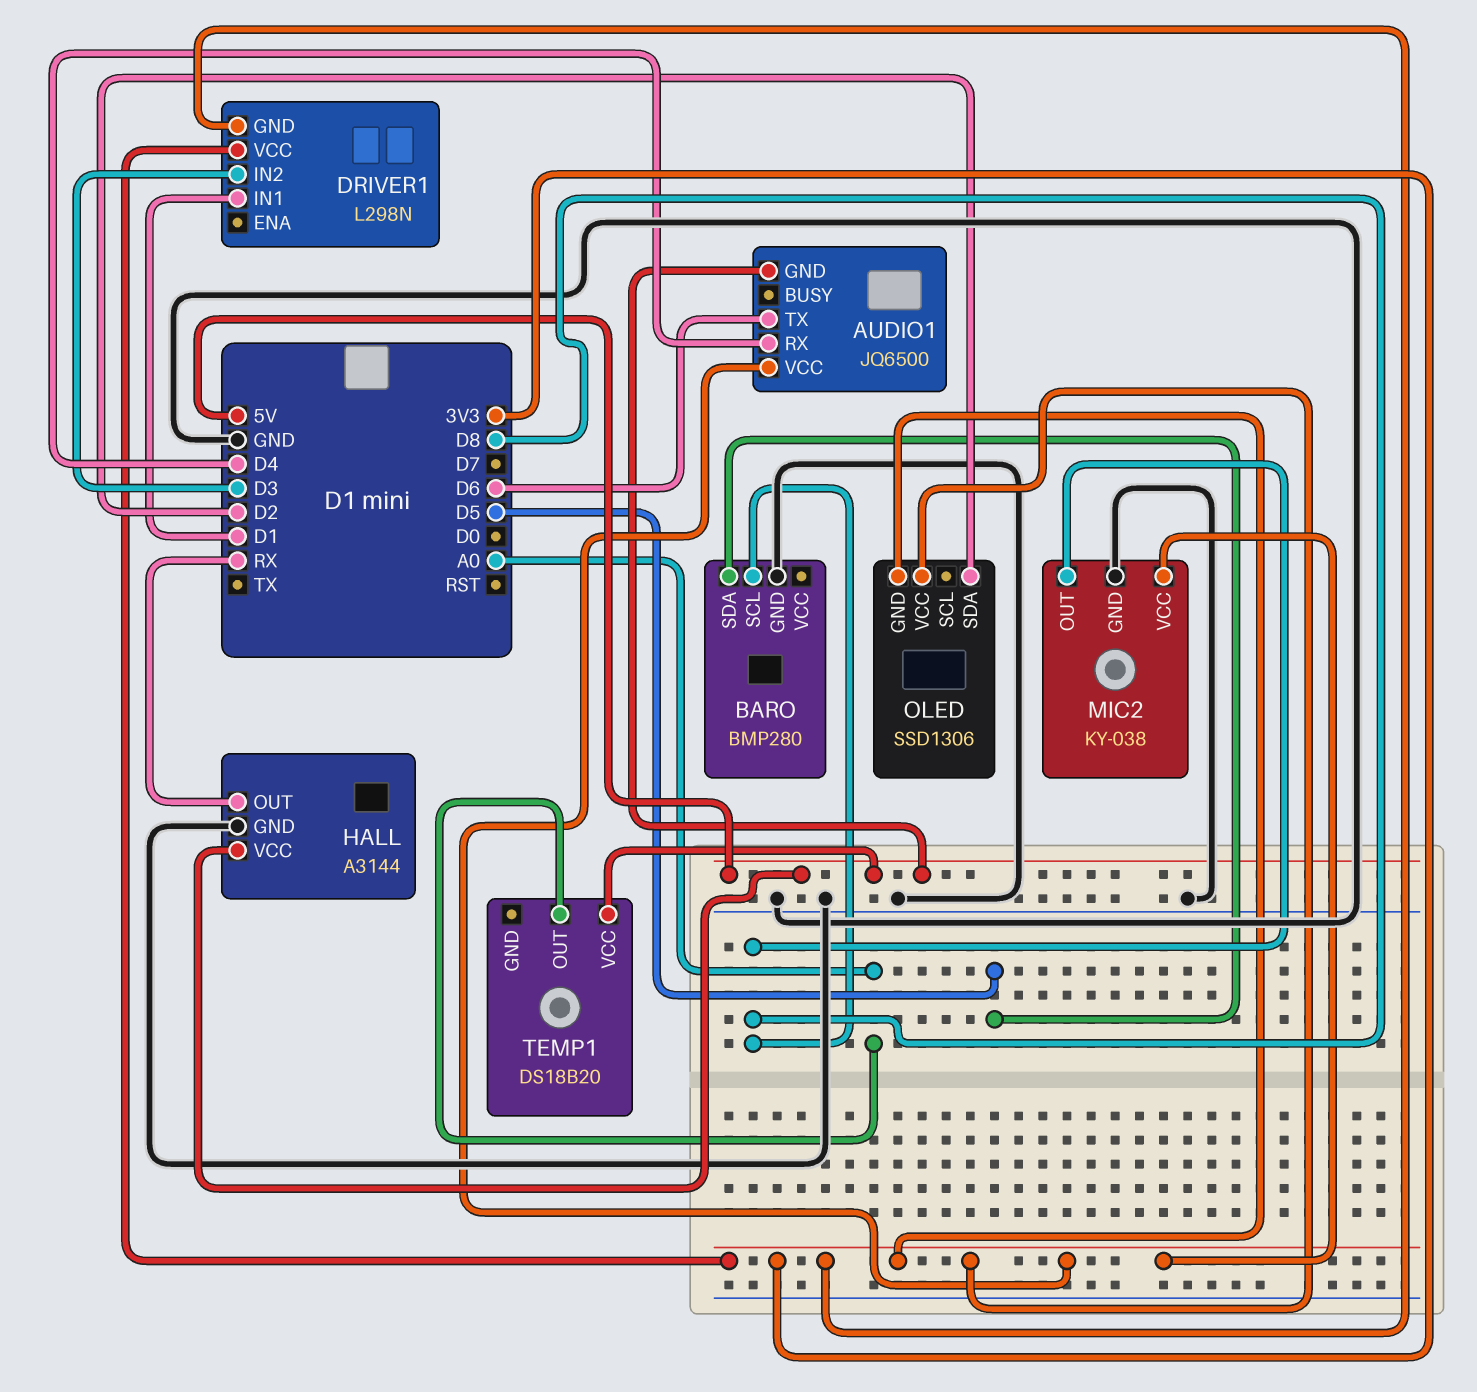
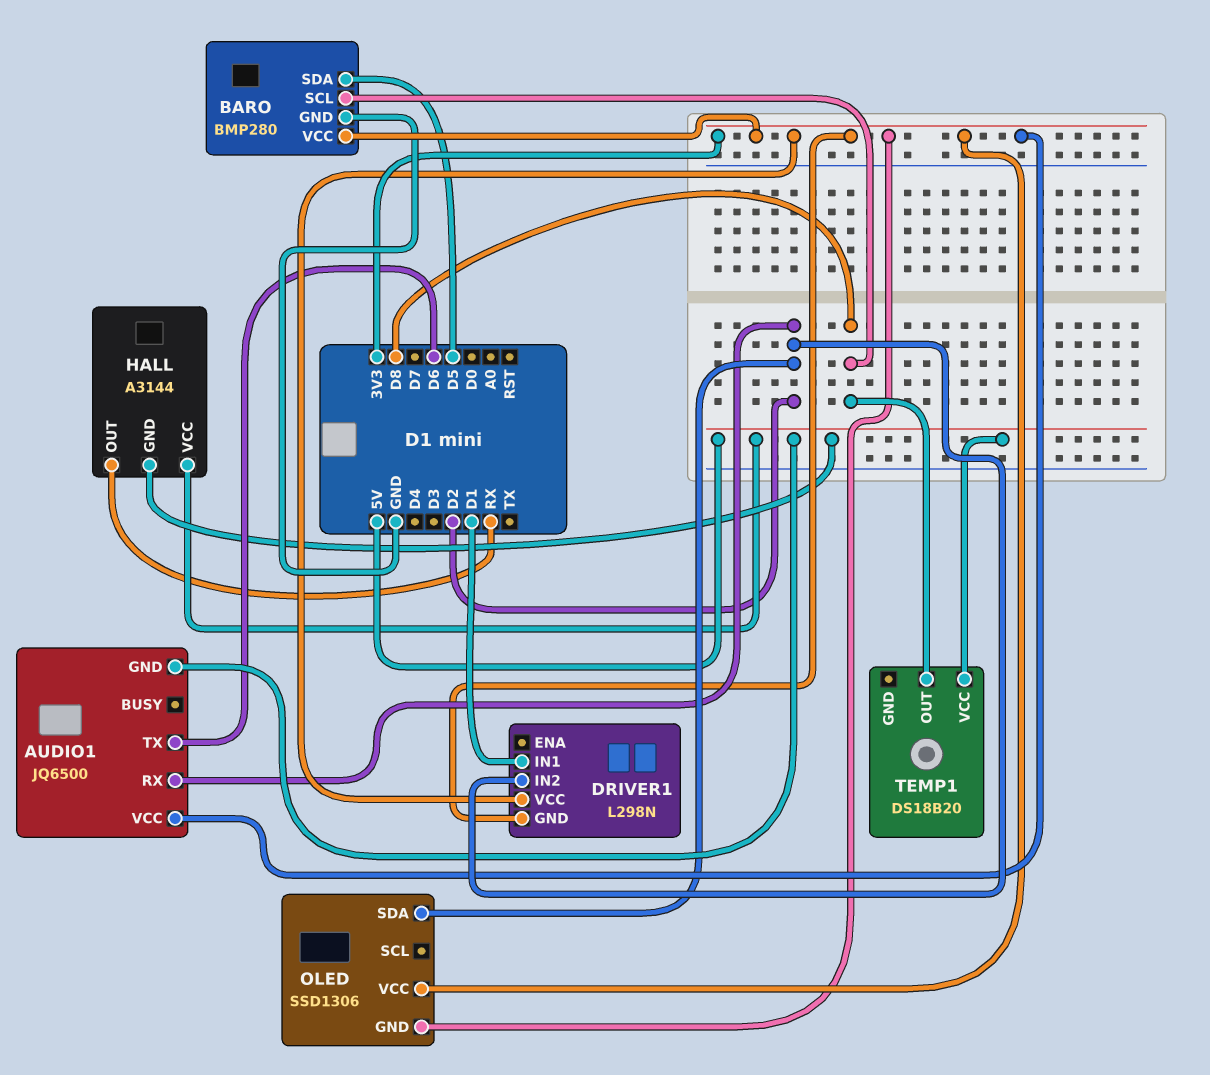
AUDIO1 pin RX: D4 -> D2
BARO pin VCC: none -> 3V3
DRIVER1 pin IN2: D3 -> D2
HALL pin GND: GND -> 5V
MIC2: KY-038 -> none
MIC2 pin GND: GND -> none
MIC2 pin OUT: D8 -> none
MIC2 pin VCC: 3V3 -> none
TEMP1 pin OUT: A0 -> D8

